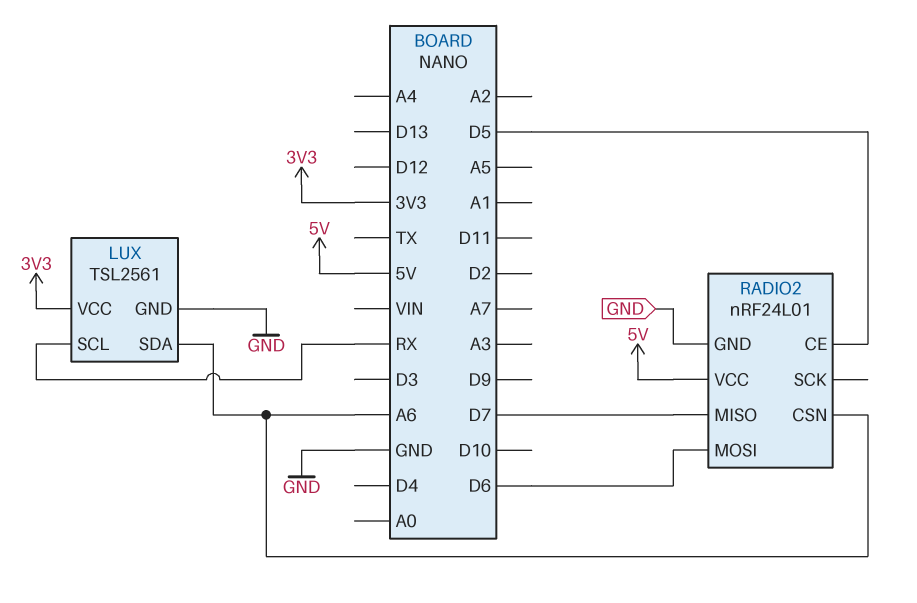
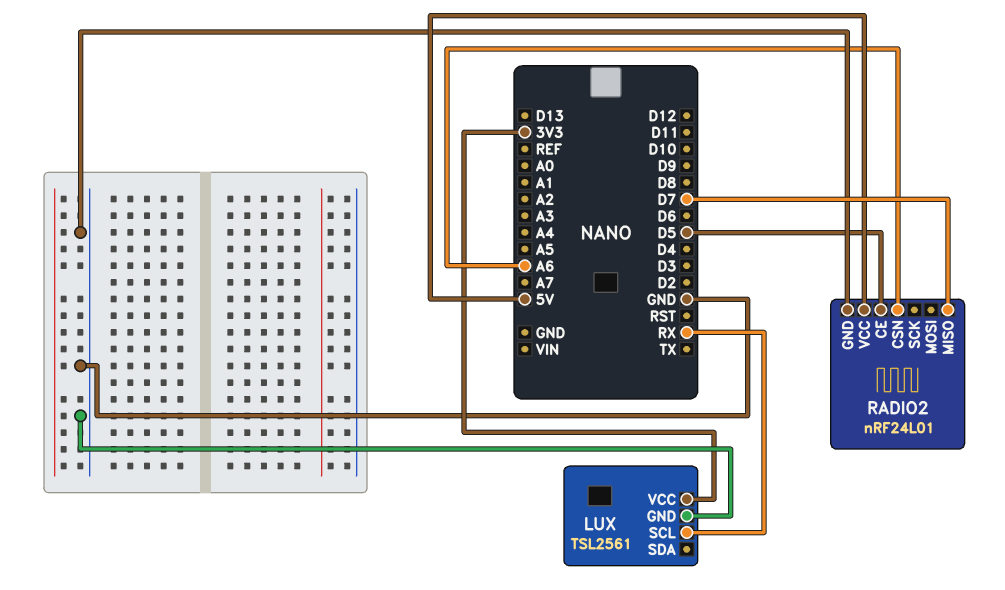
LUX pin SDA: A6 -> none
RADIO2 pin MOSI: D6 -> none

